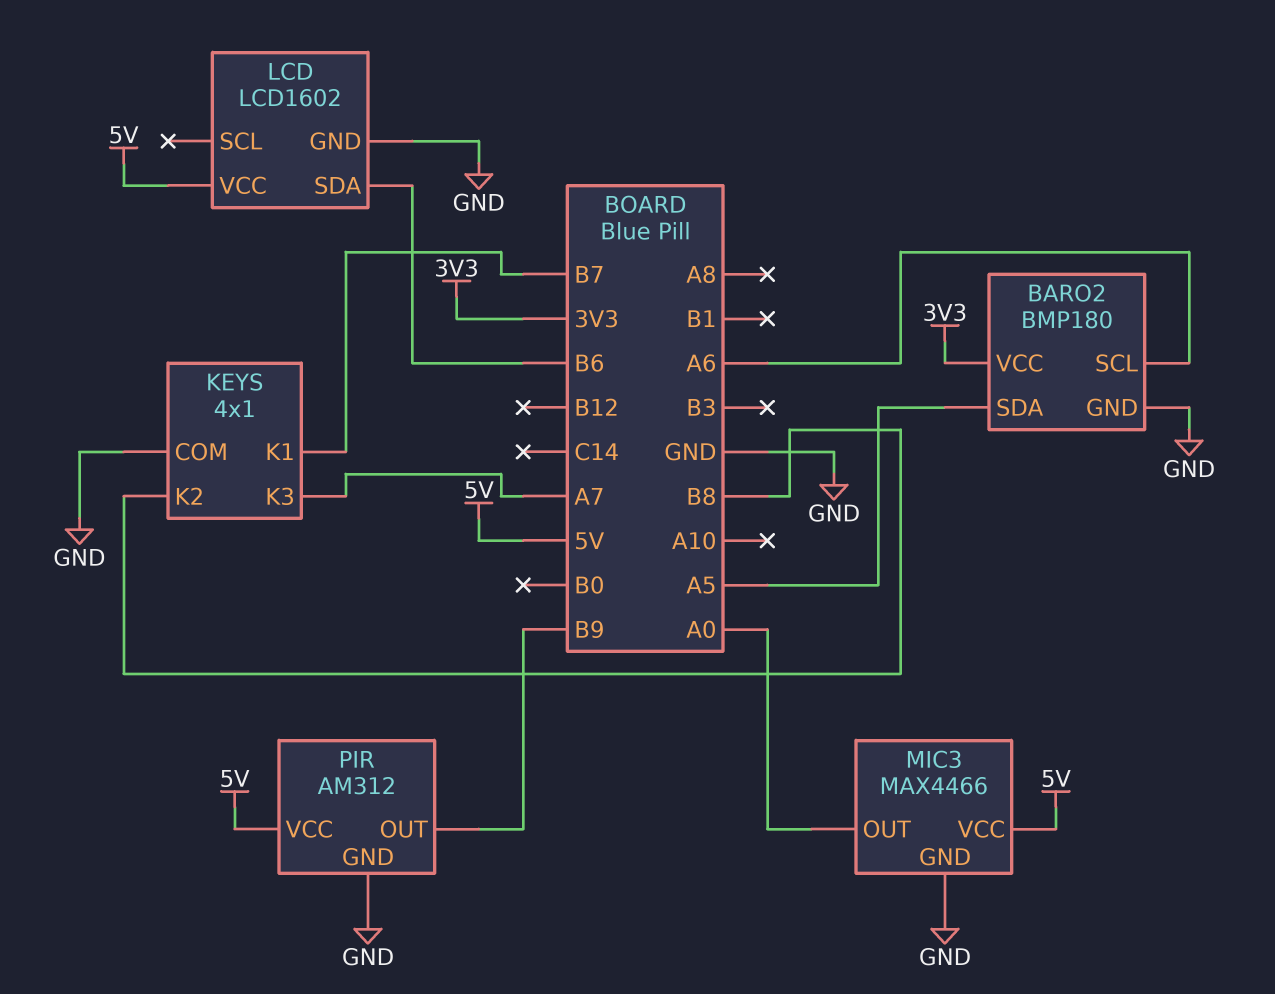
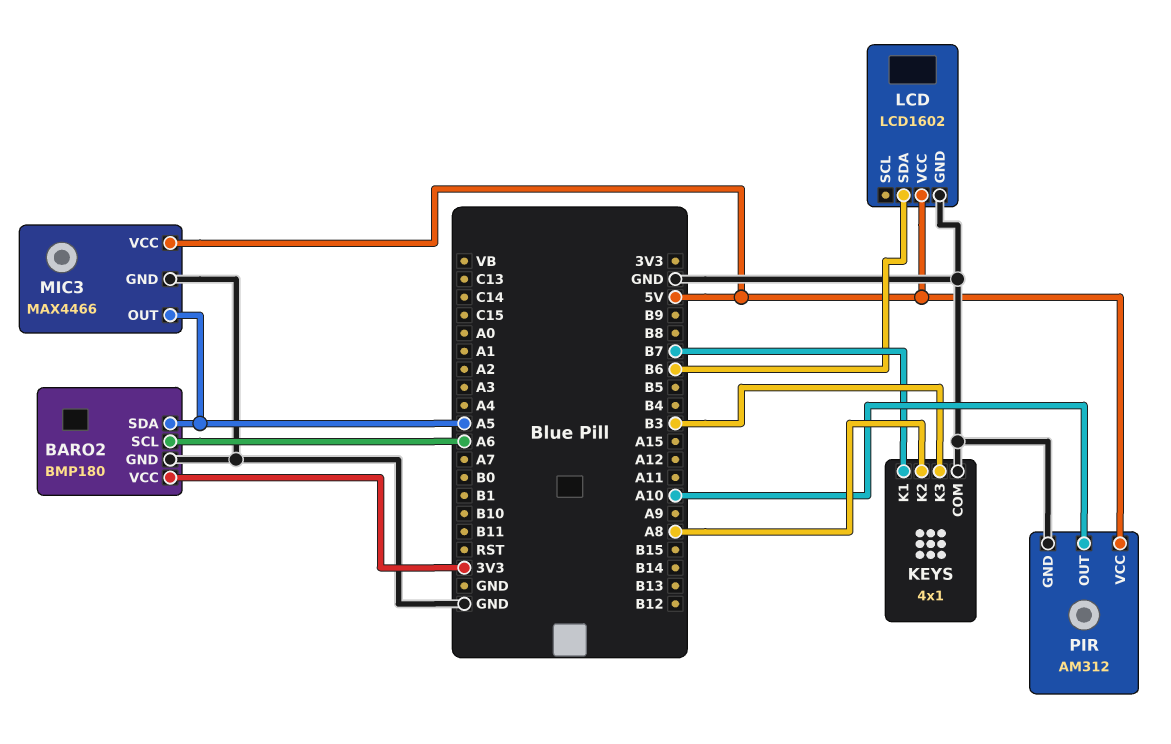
KEYS pin K2: B8 -> A8
KEYS pin K3: A7 -> B3
MIC3 pin OUT: A0 -> A5
PIR pin OUT: B9 -> A10

